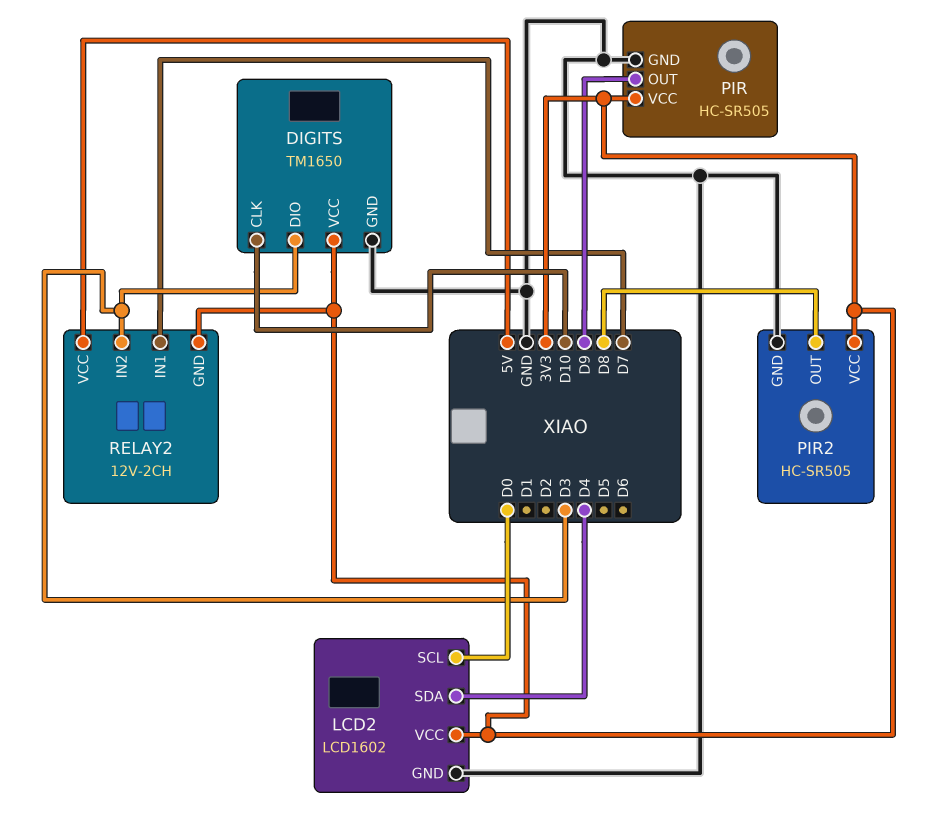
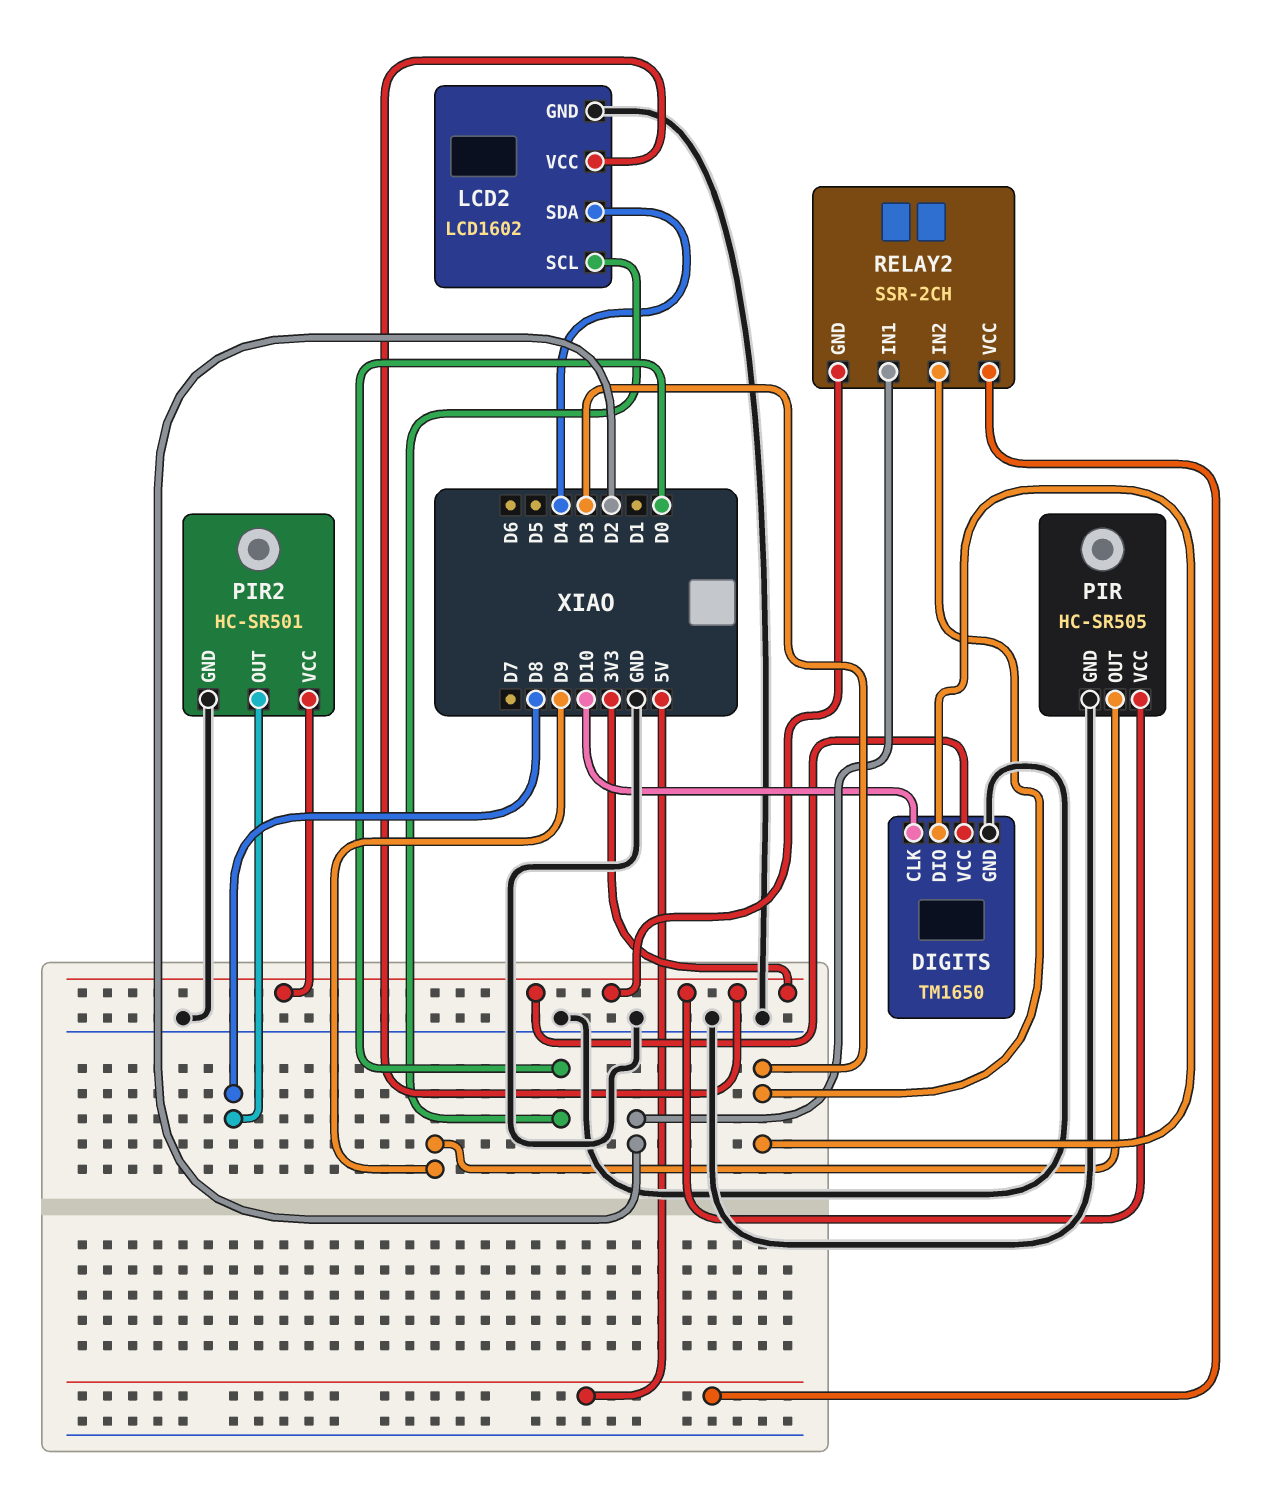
PIR2: HC-SR505 -> HC-SR501
RELAY2: 12V-2CH -> SSR-2CH
RELAY2 pin IN1: D7 -> D2

